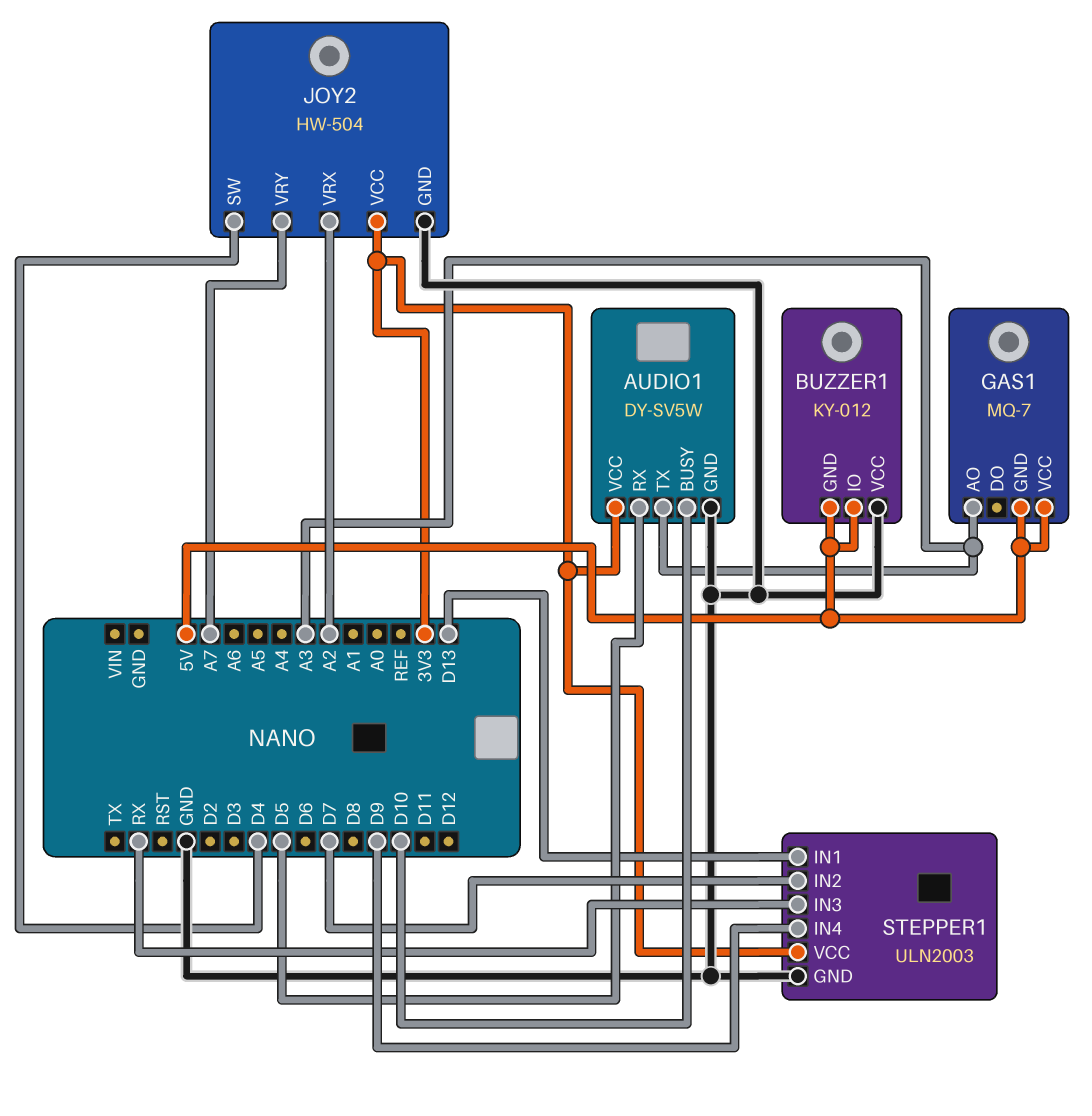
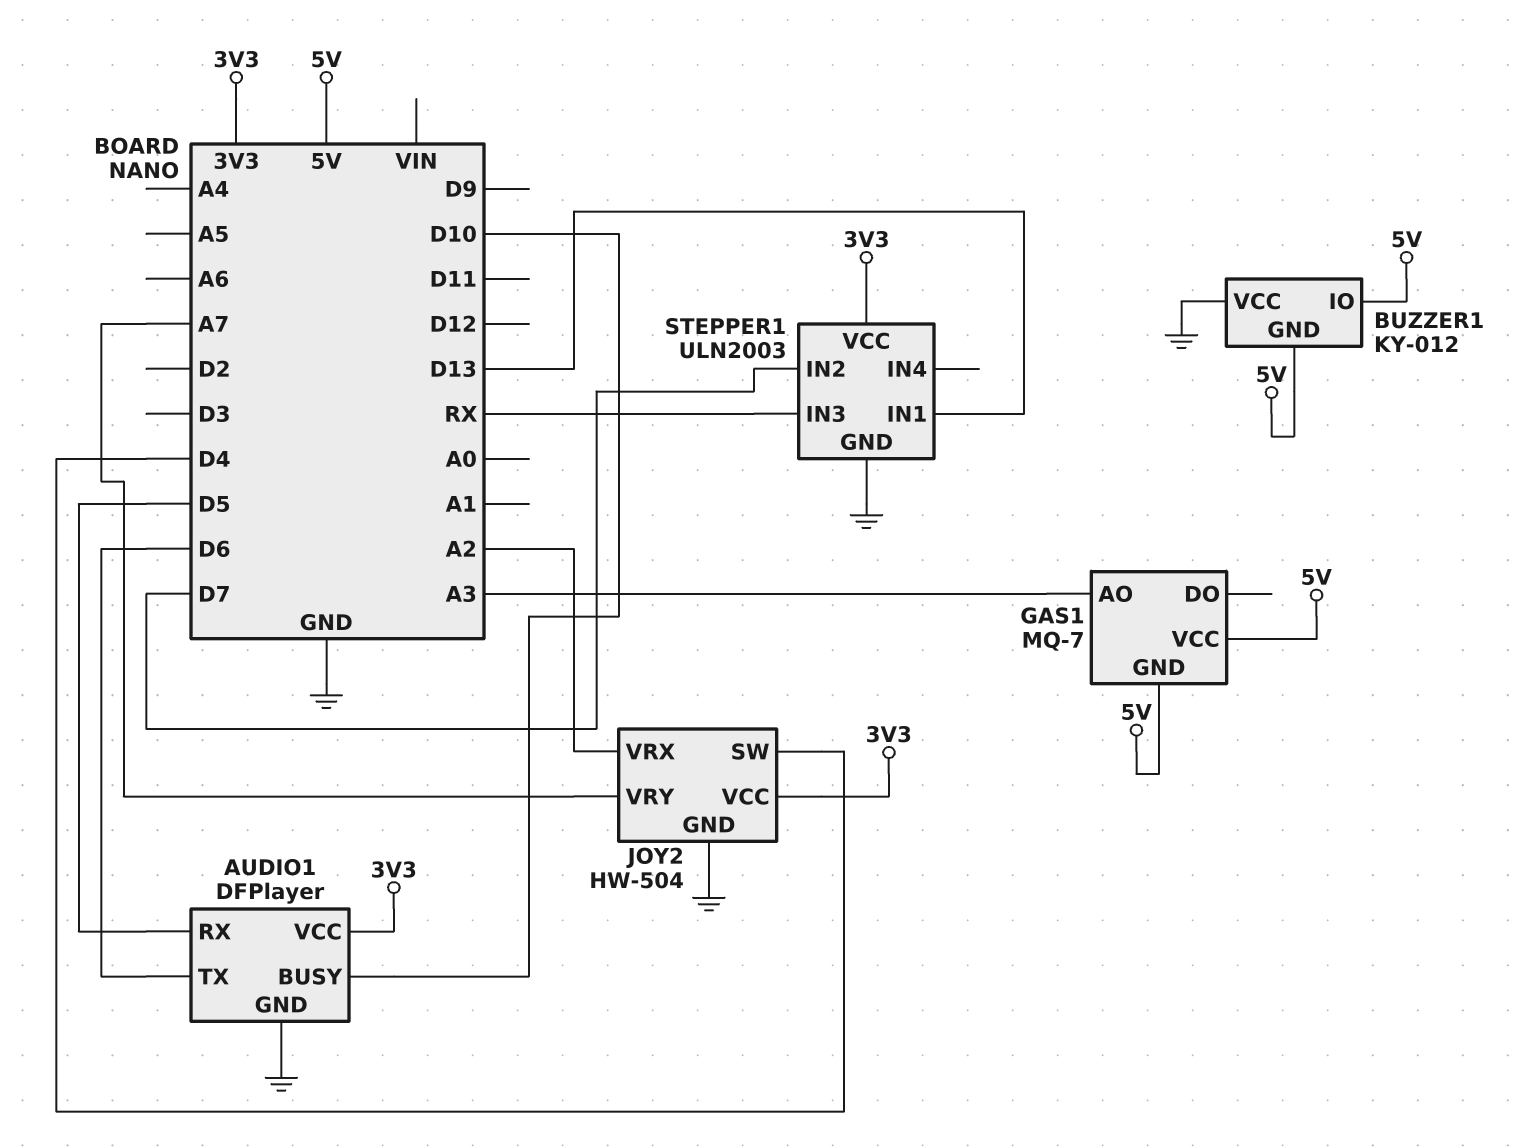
AUDIO1: DY-SV5W -> DFPlayer
AUDIO1 pin TX: A3 -> D6
STEPPER1 pin IN4: D9 -> none

